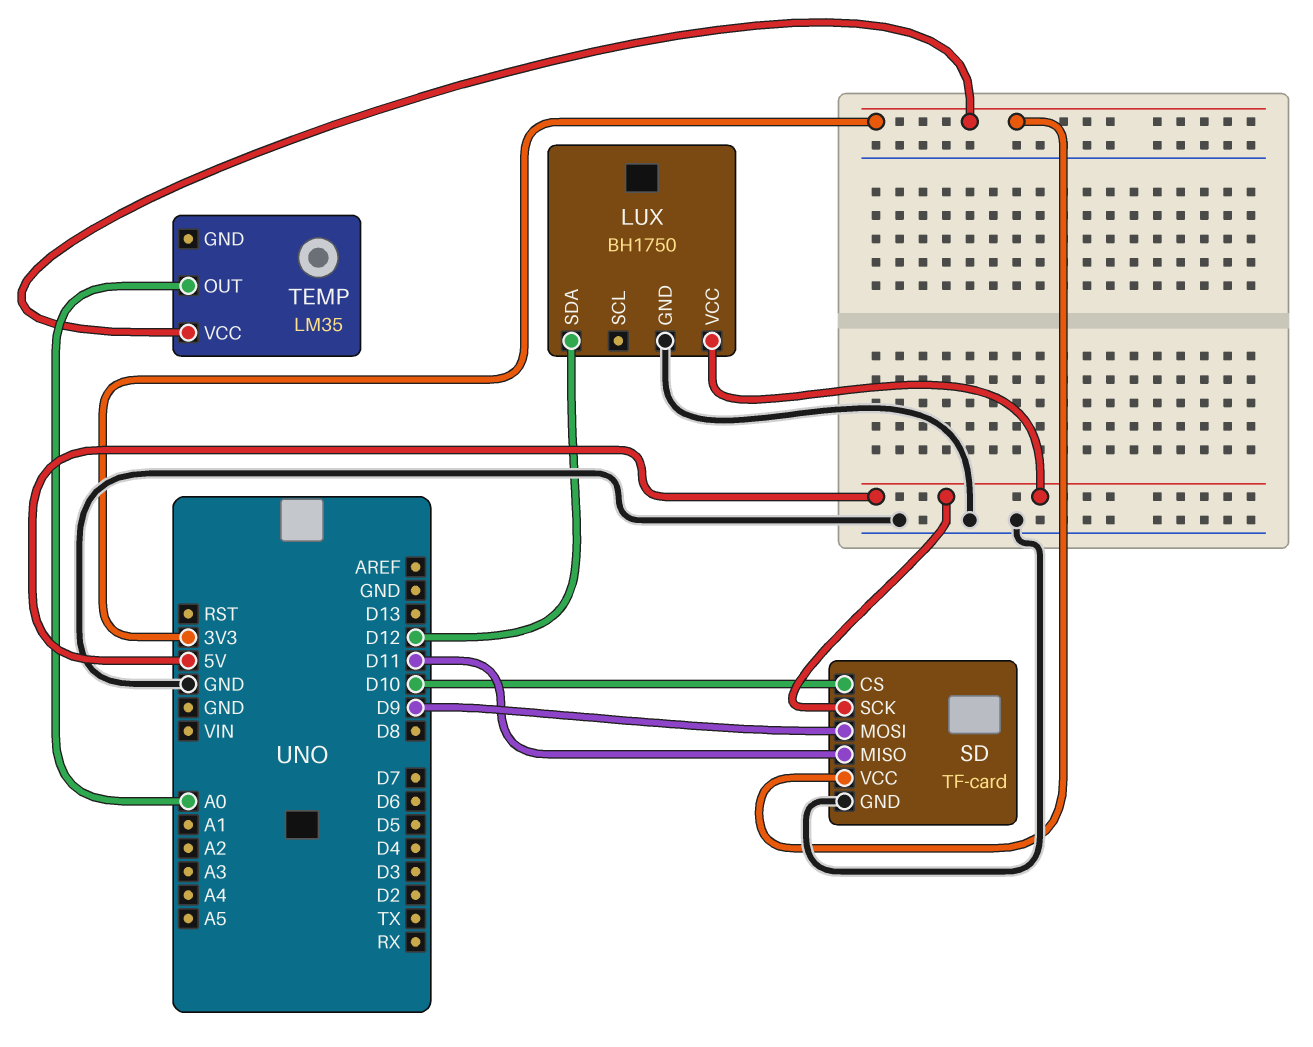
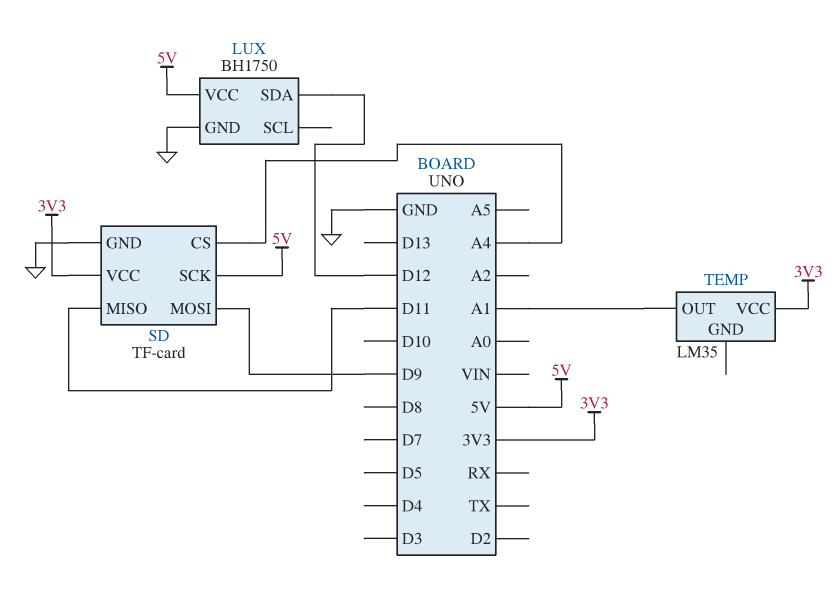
SD pin CS: D10 -> A4
TEMP pin OUT: A0 -> A1

